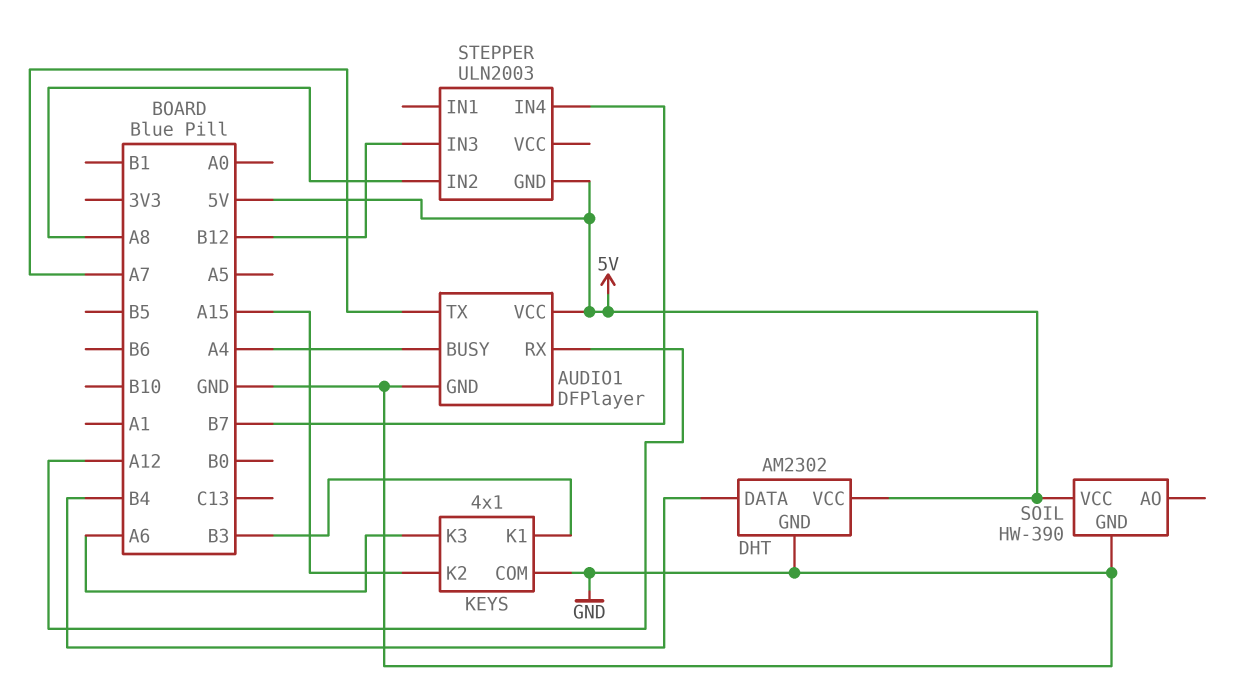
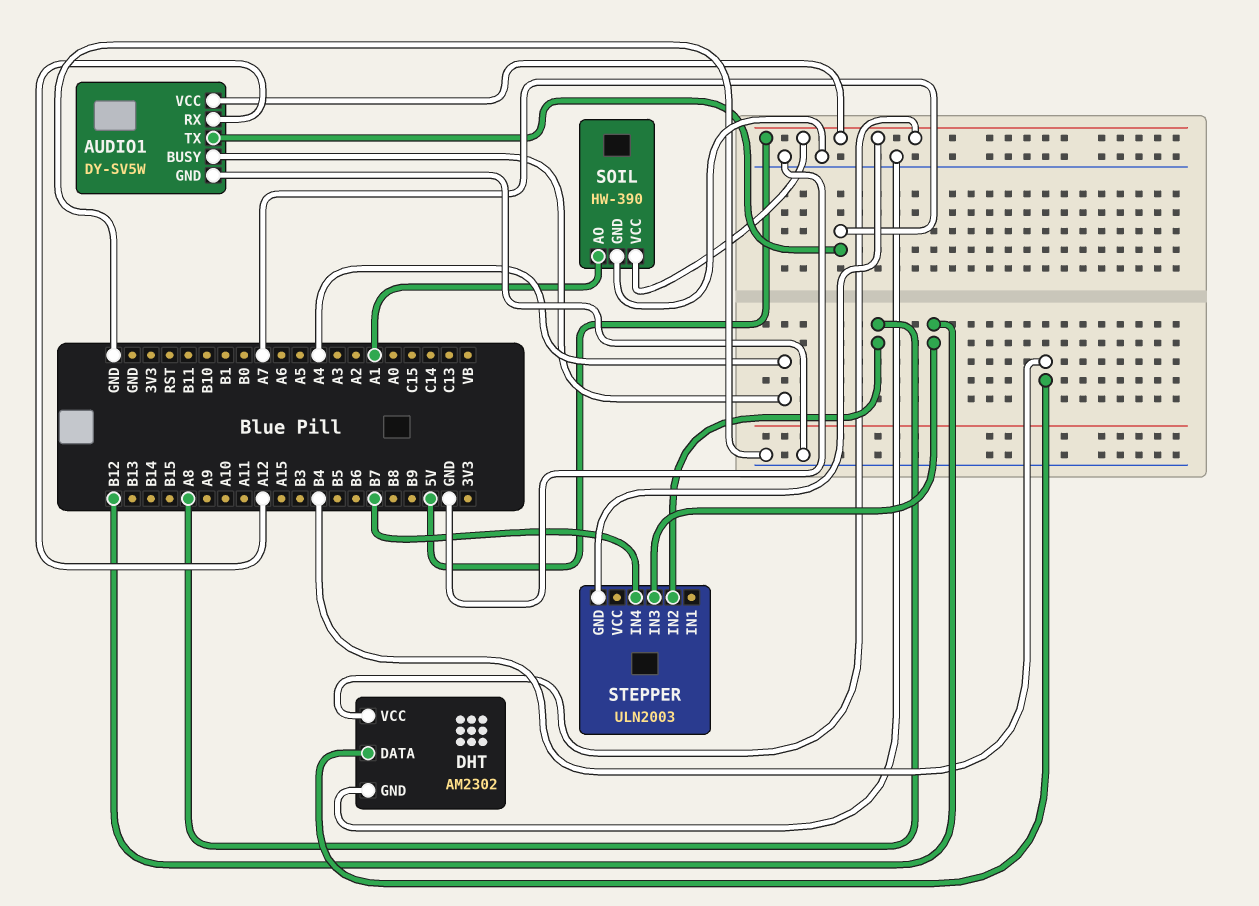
AUDIO1: DFPlayer -> DY-SV5W
KEYS: 4x1 -> none
KEYS pin COM: GND -> none
KEYS pin K1: B3 -> none
KEYS pin K2: A15 -> none
KEYS pin K3: A6 -> none
SOIL pin AO: none -> A1

